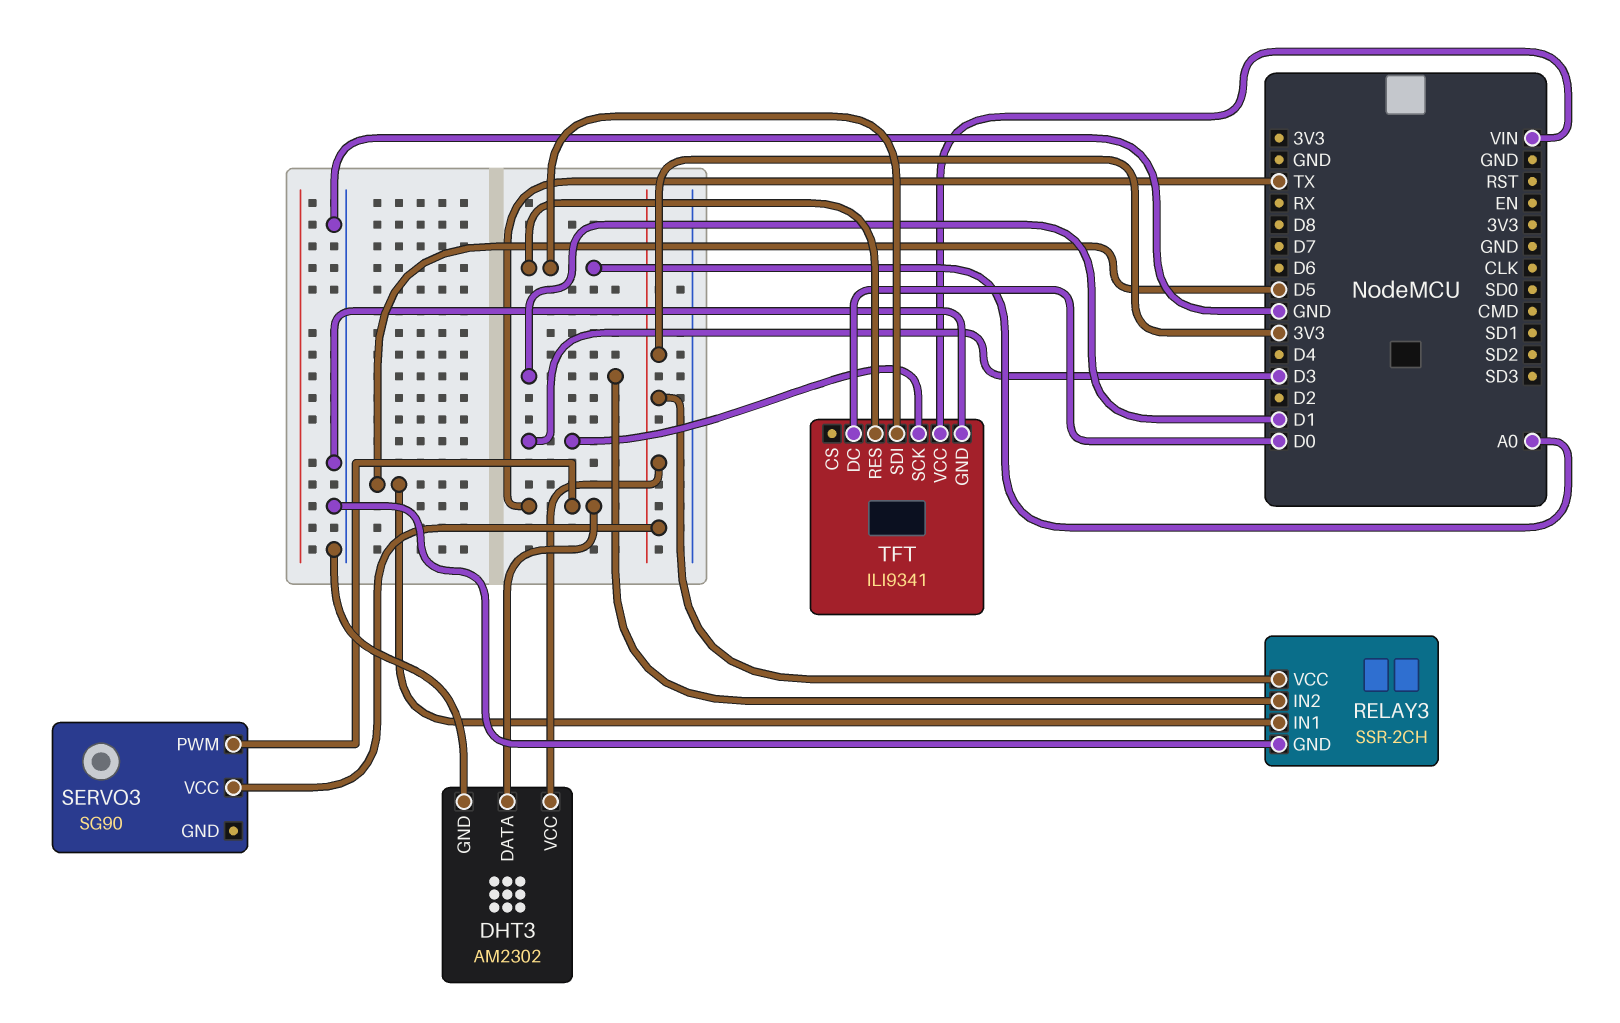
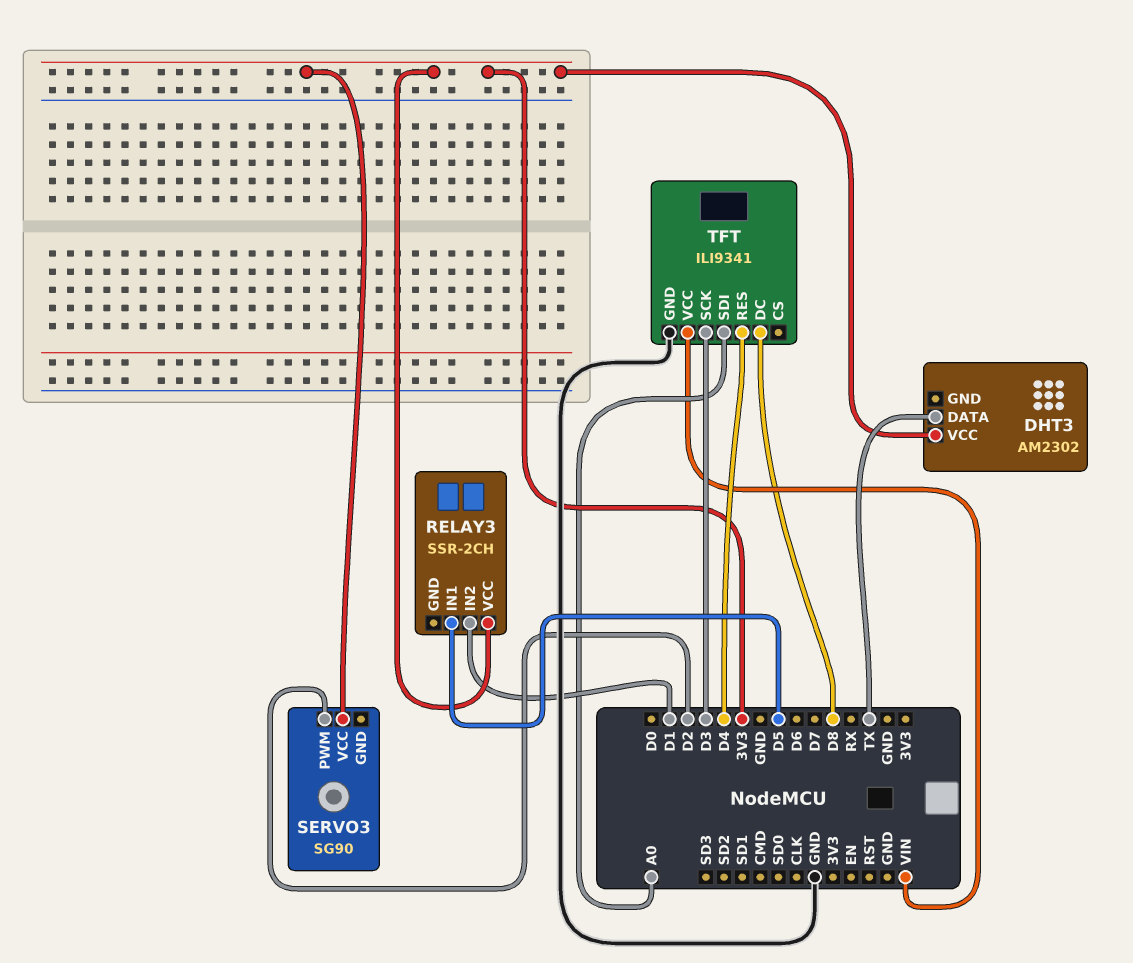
DHT3 pin GND: GND -> none
RELAY3 pin GND: GND -> none
SERVO3 pin PWM: TX -> D2
TFT pin DC: D0 -> D8
TFT pin RES: A0 -> D4

